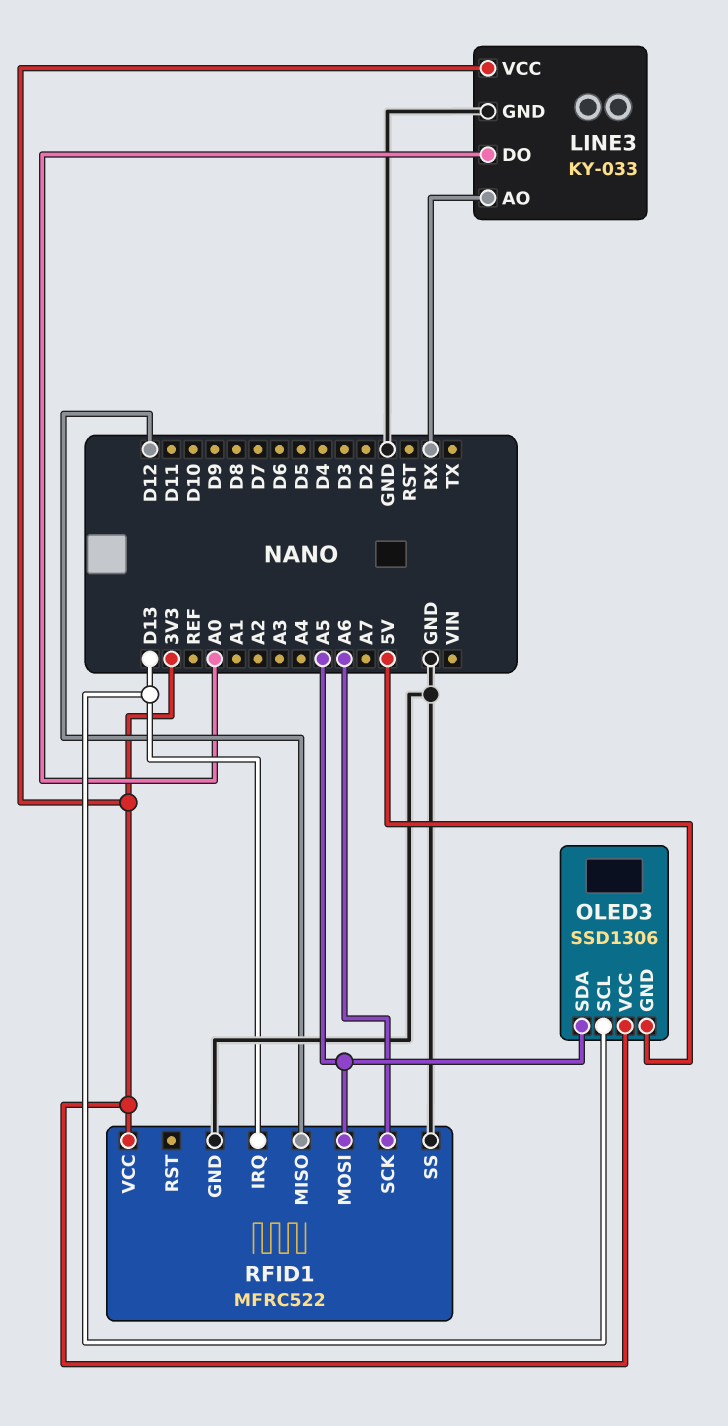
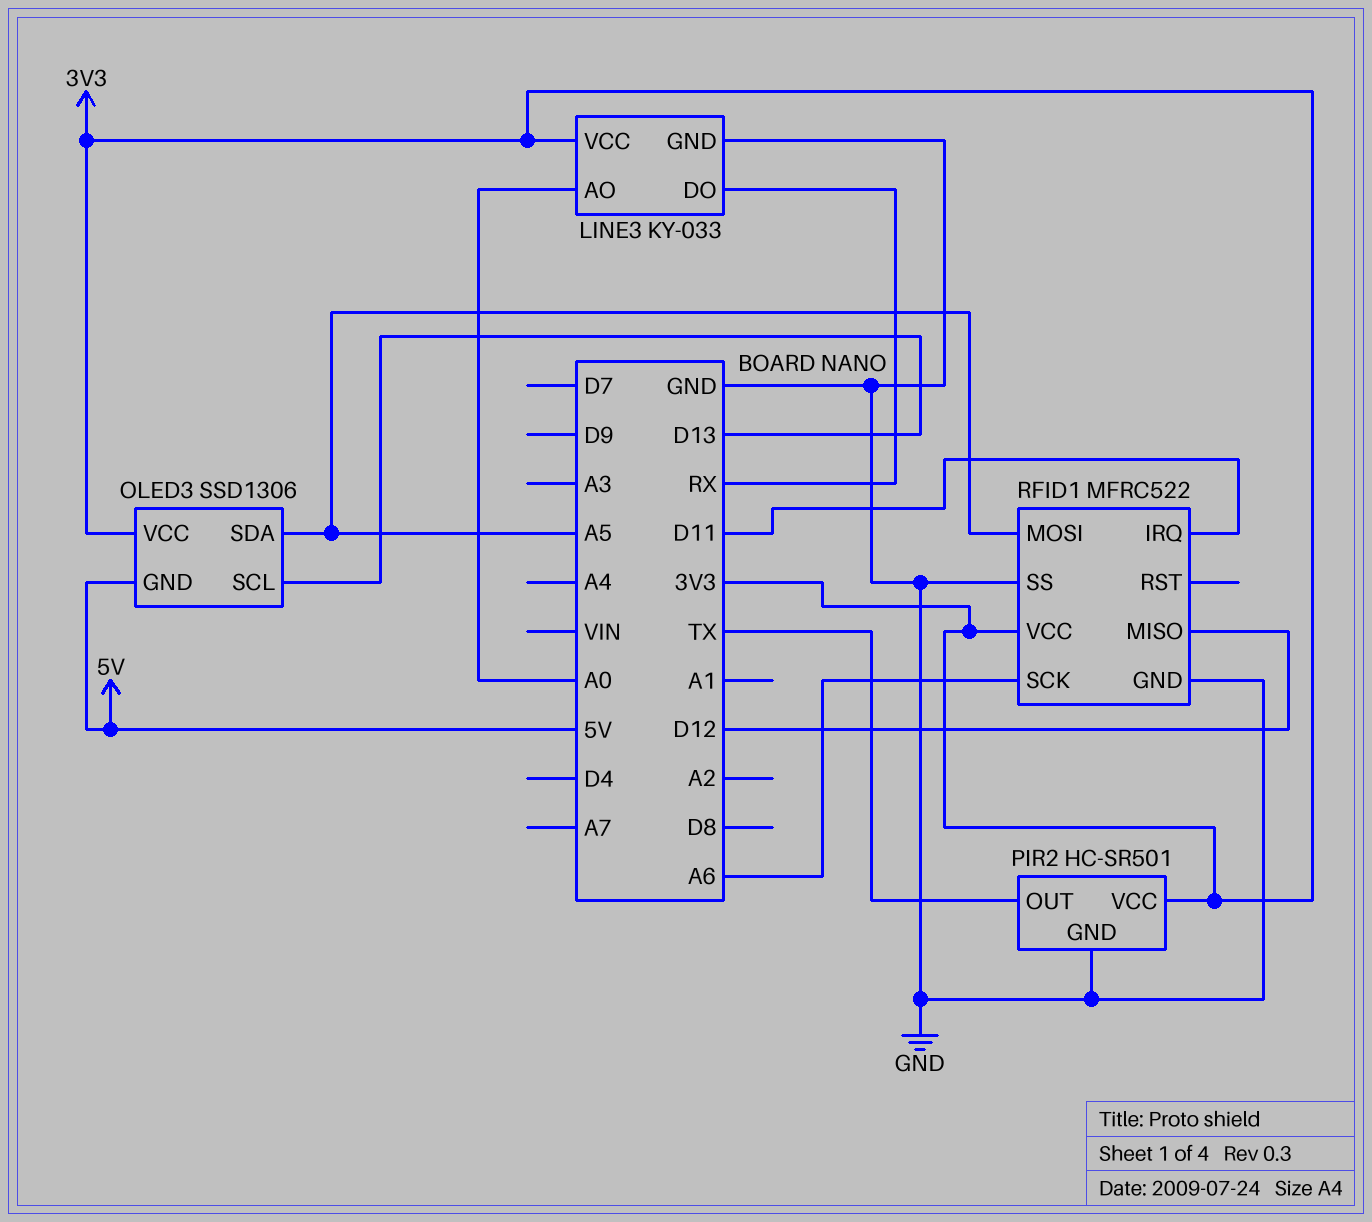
LINE3 pin AO: RX -> A0
LINE3 pin DO: A0 -> RX
PIR2: none -> HC-SR501
PIR2 pin GND: none -> GND
PIR2 pin OUT: none -> TX
PIR2 pin VCC: none -> 3V3
RFID1 pin IRQ: D13 -> D11

